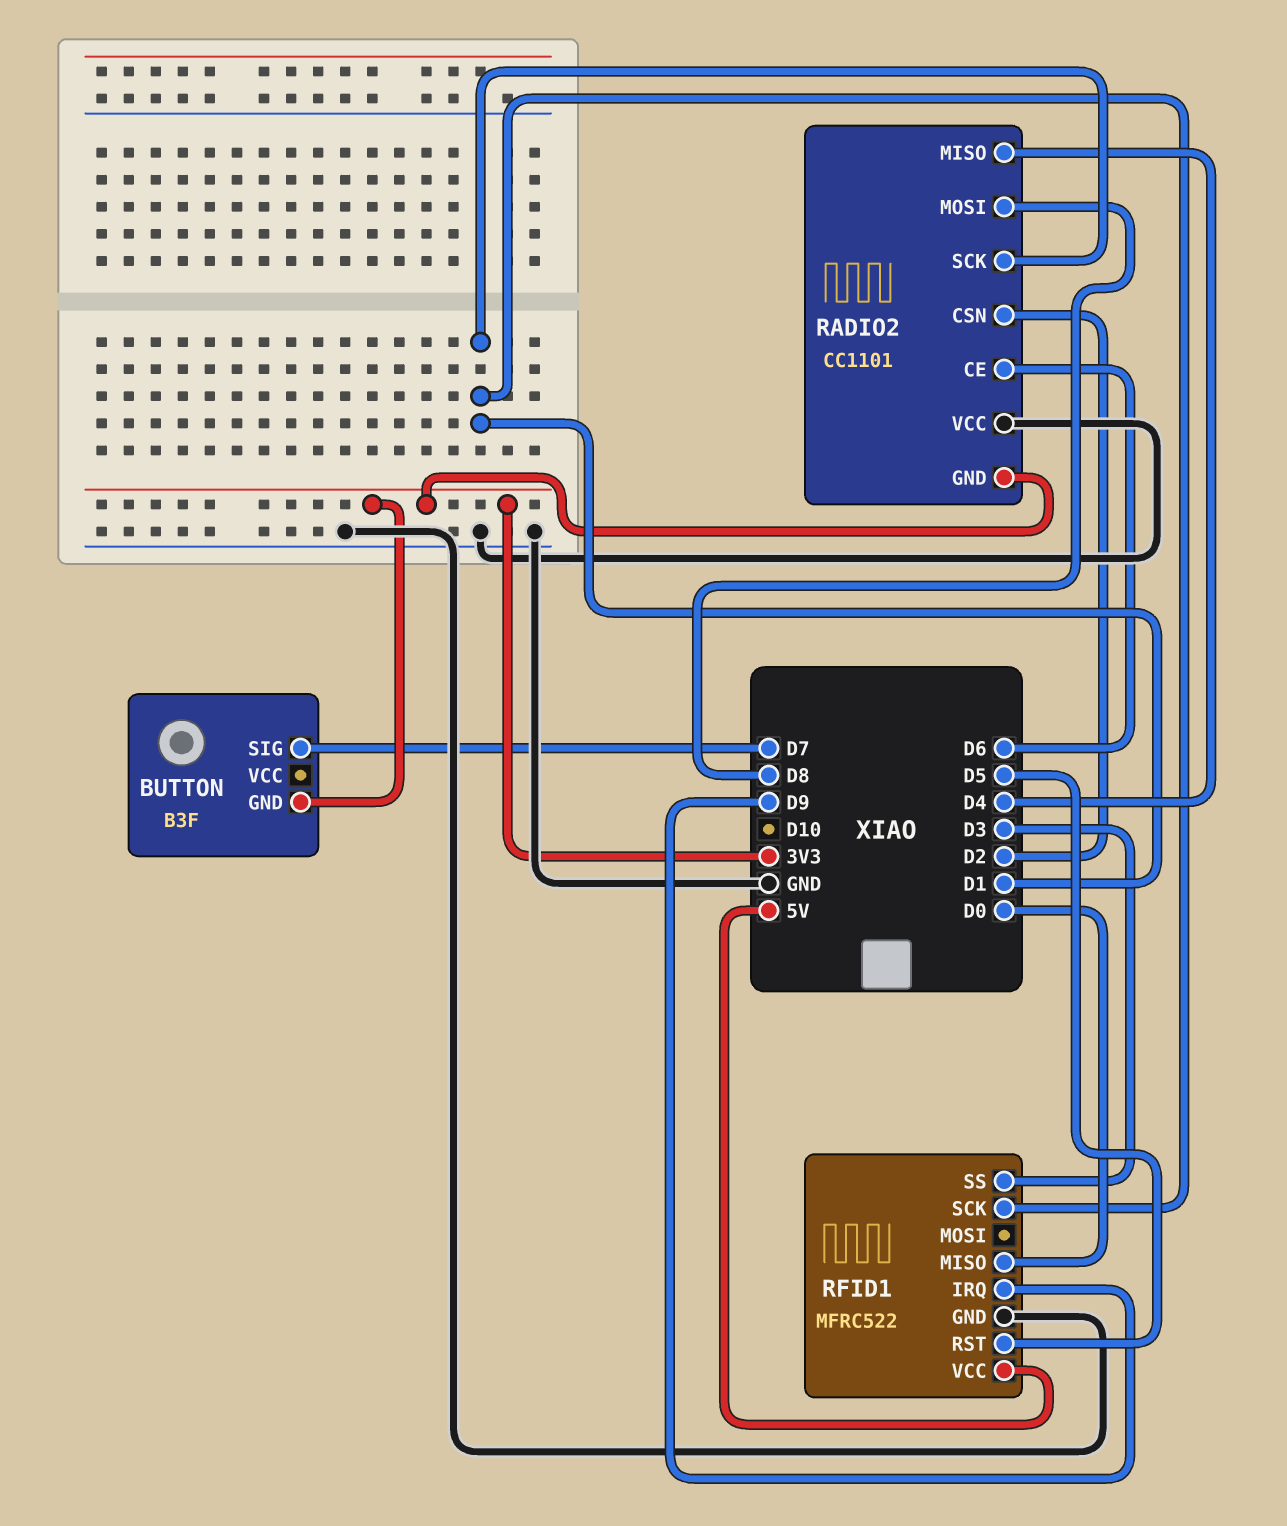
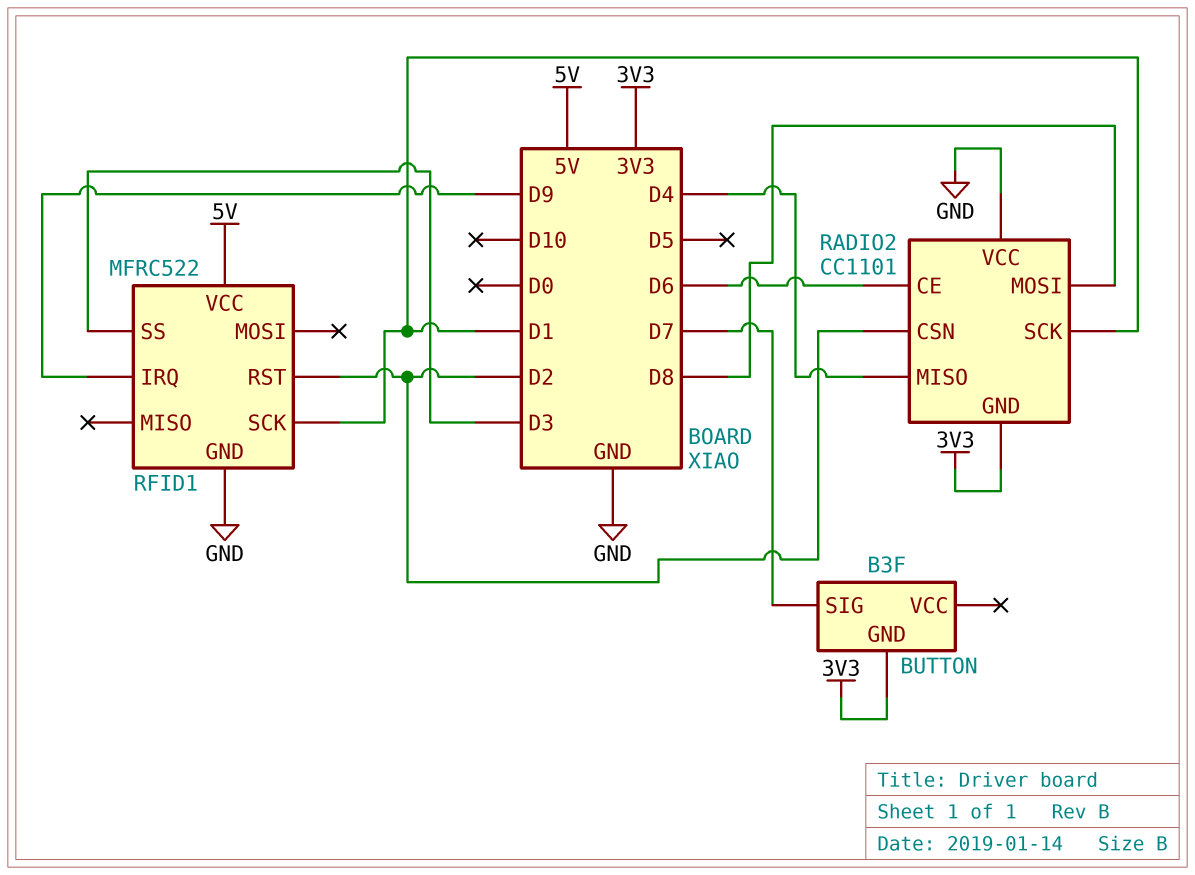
RFID1 pin MISO: D0 -> none
RFID1 pin RST: D5 -> D2

